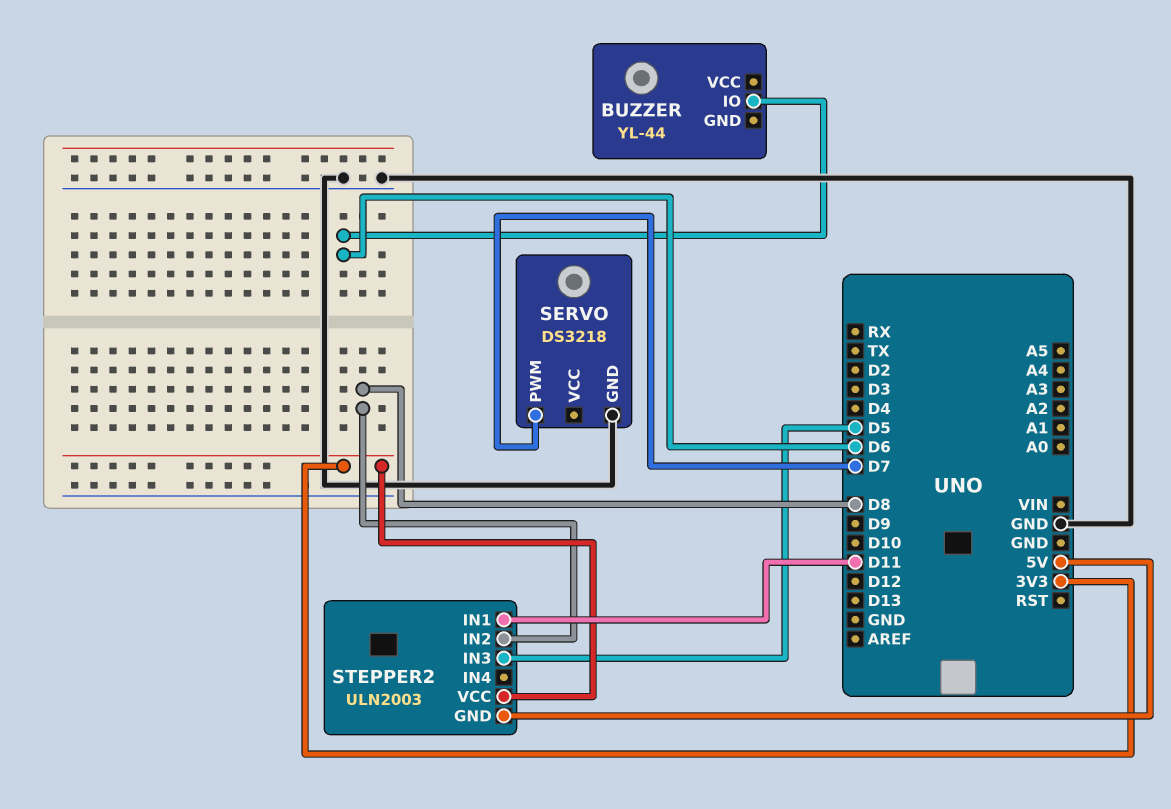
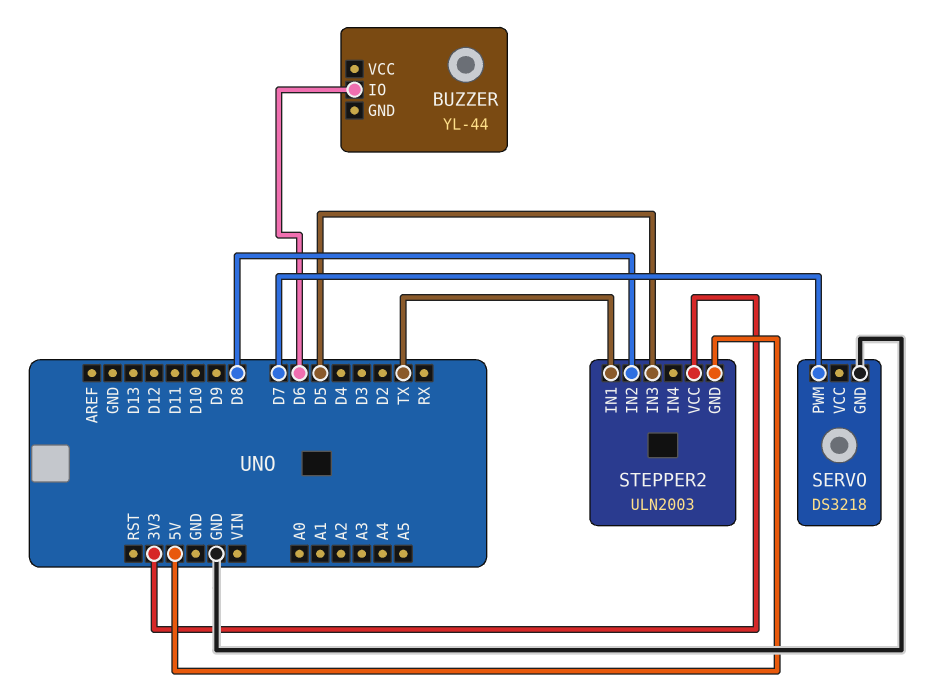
STEPPER2 pin IN1: D11 -> TX

